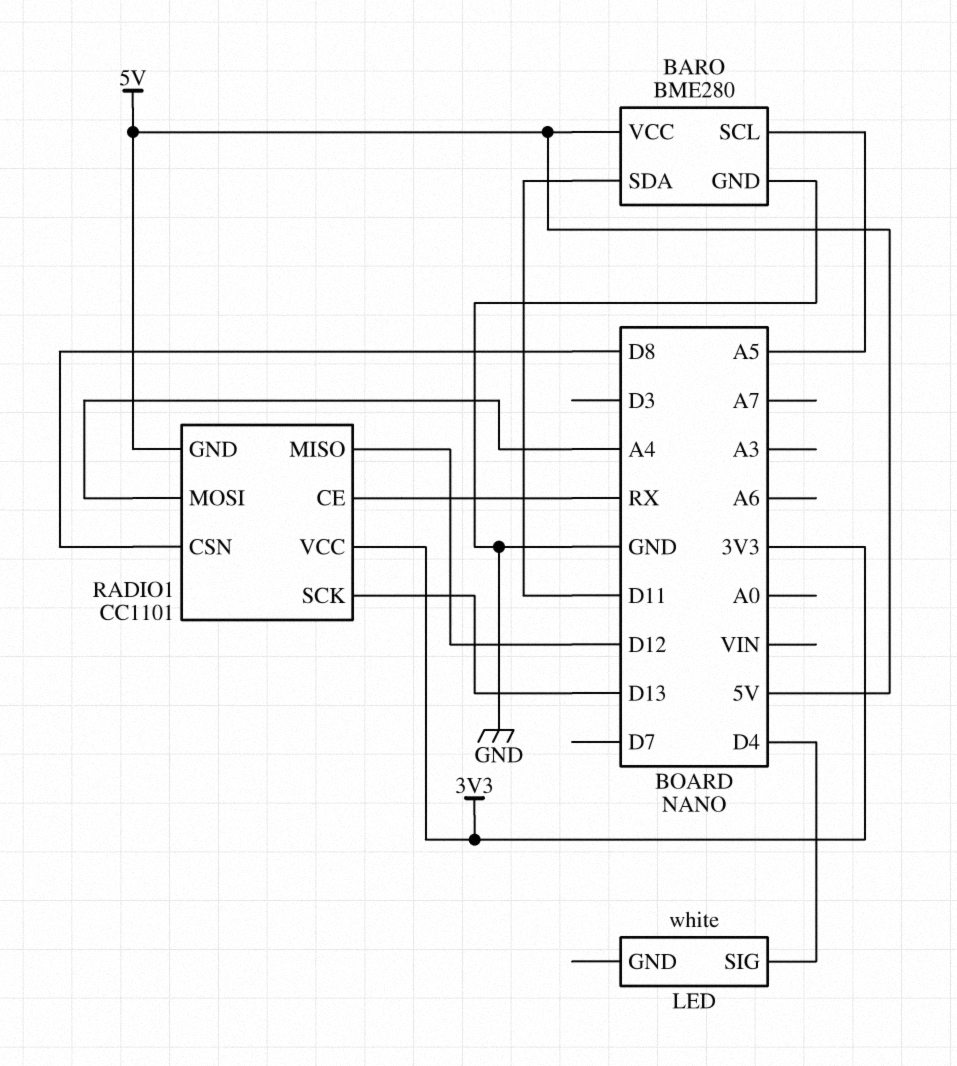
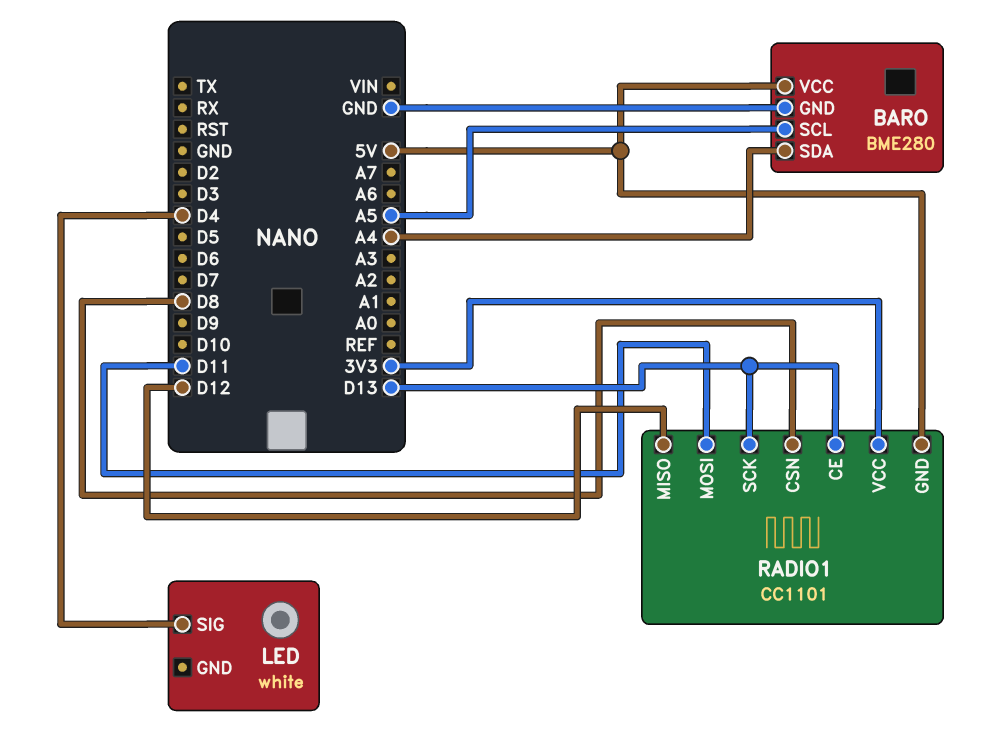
BARO pin SDA: D11 -> A4
RADIO1 pin CE: RX -> D13
RADIO1 pin MOSI: A4 -> D11

